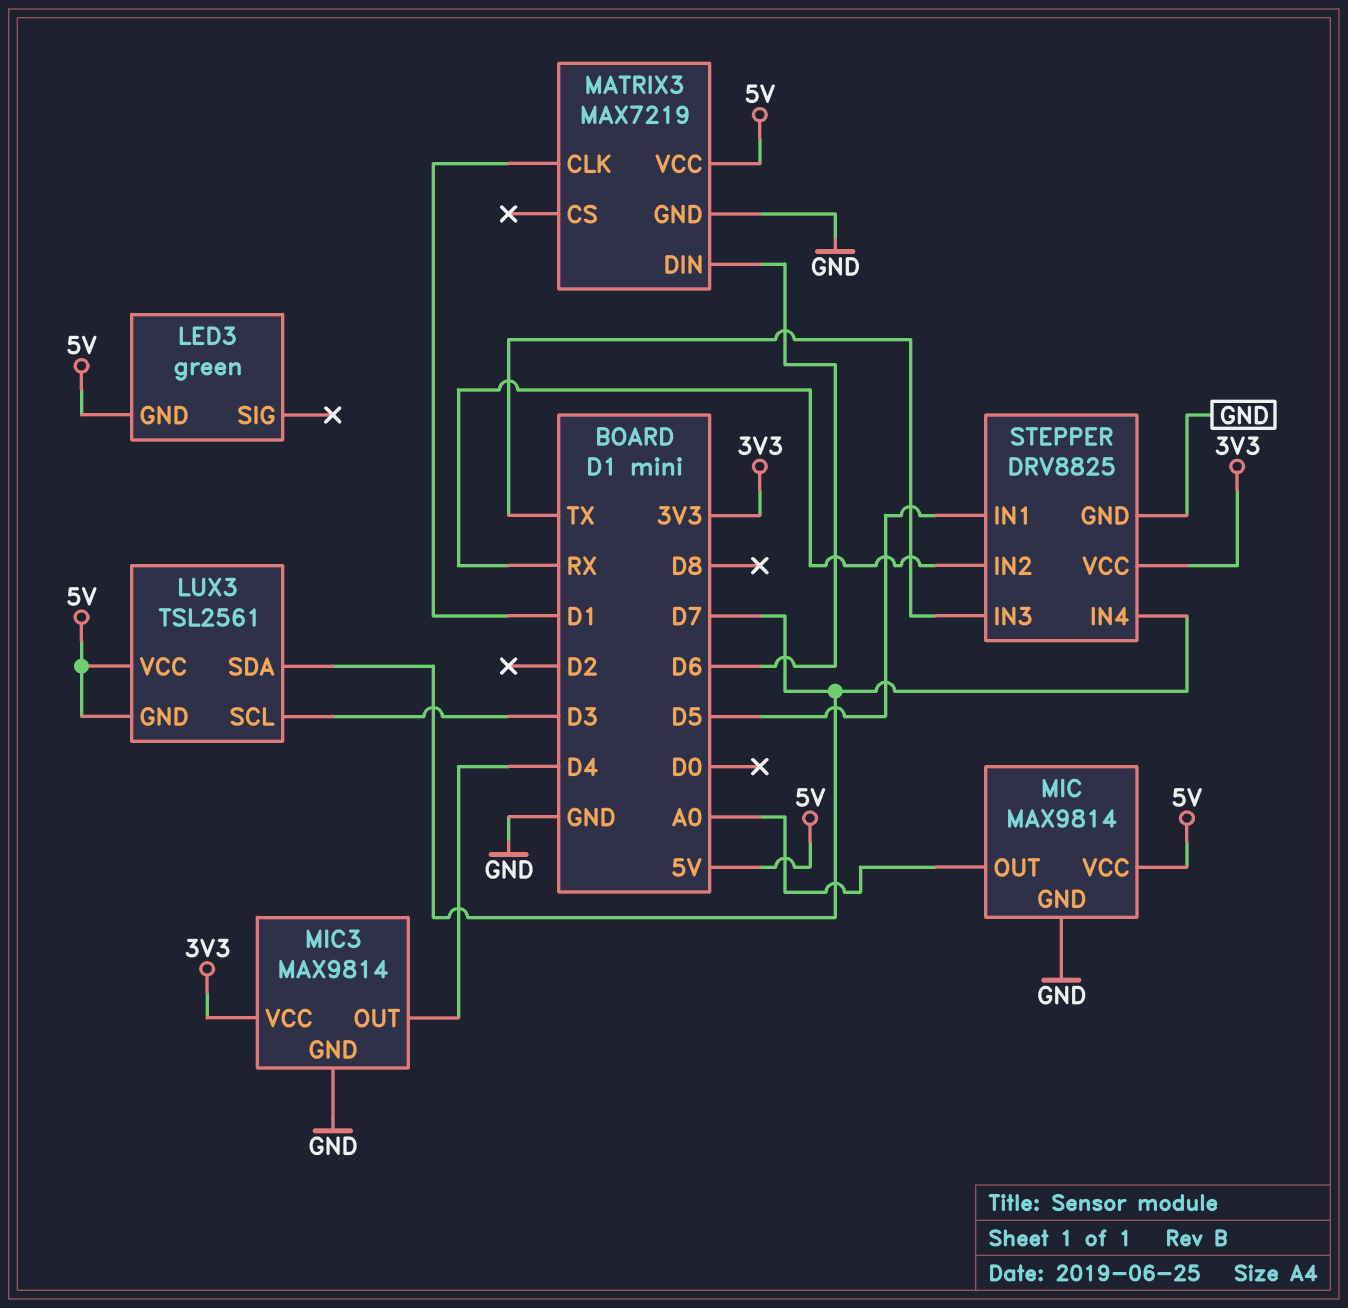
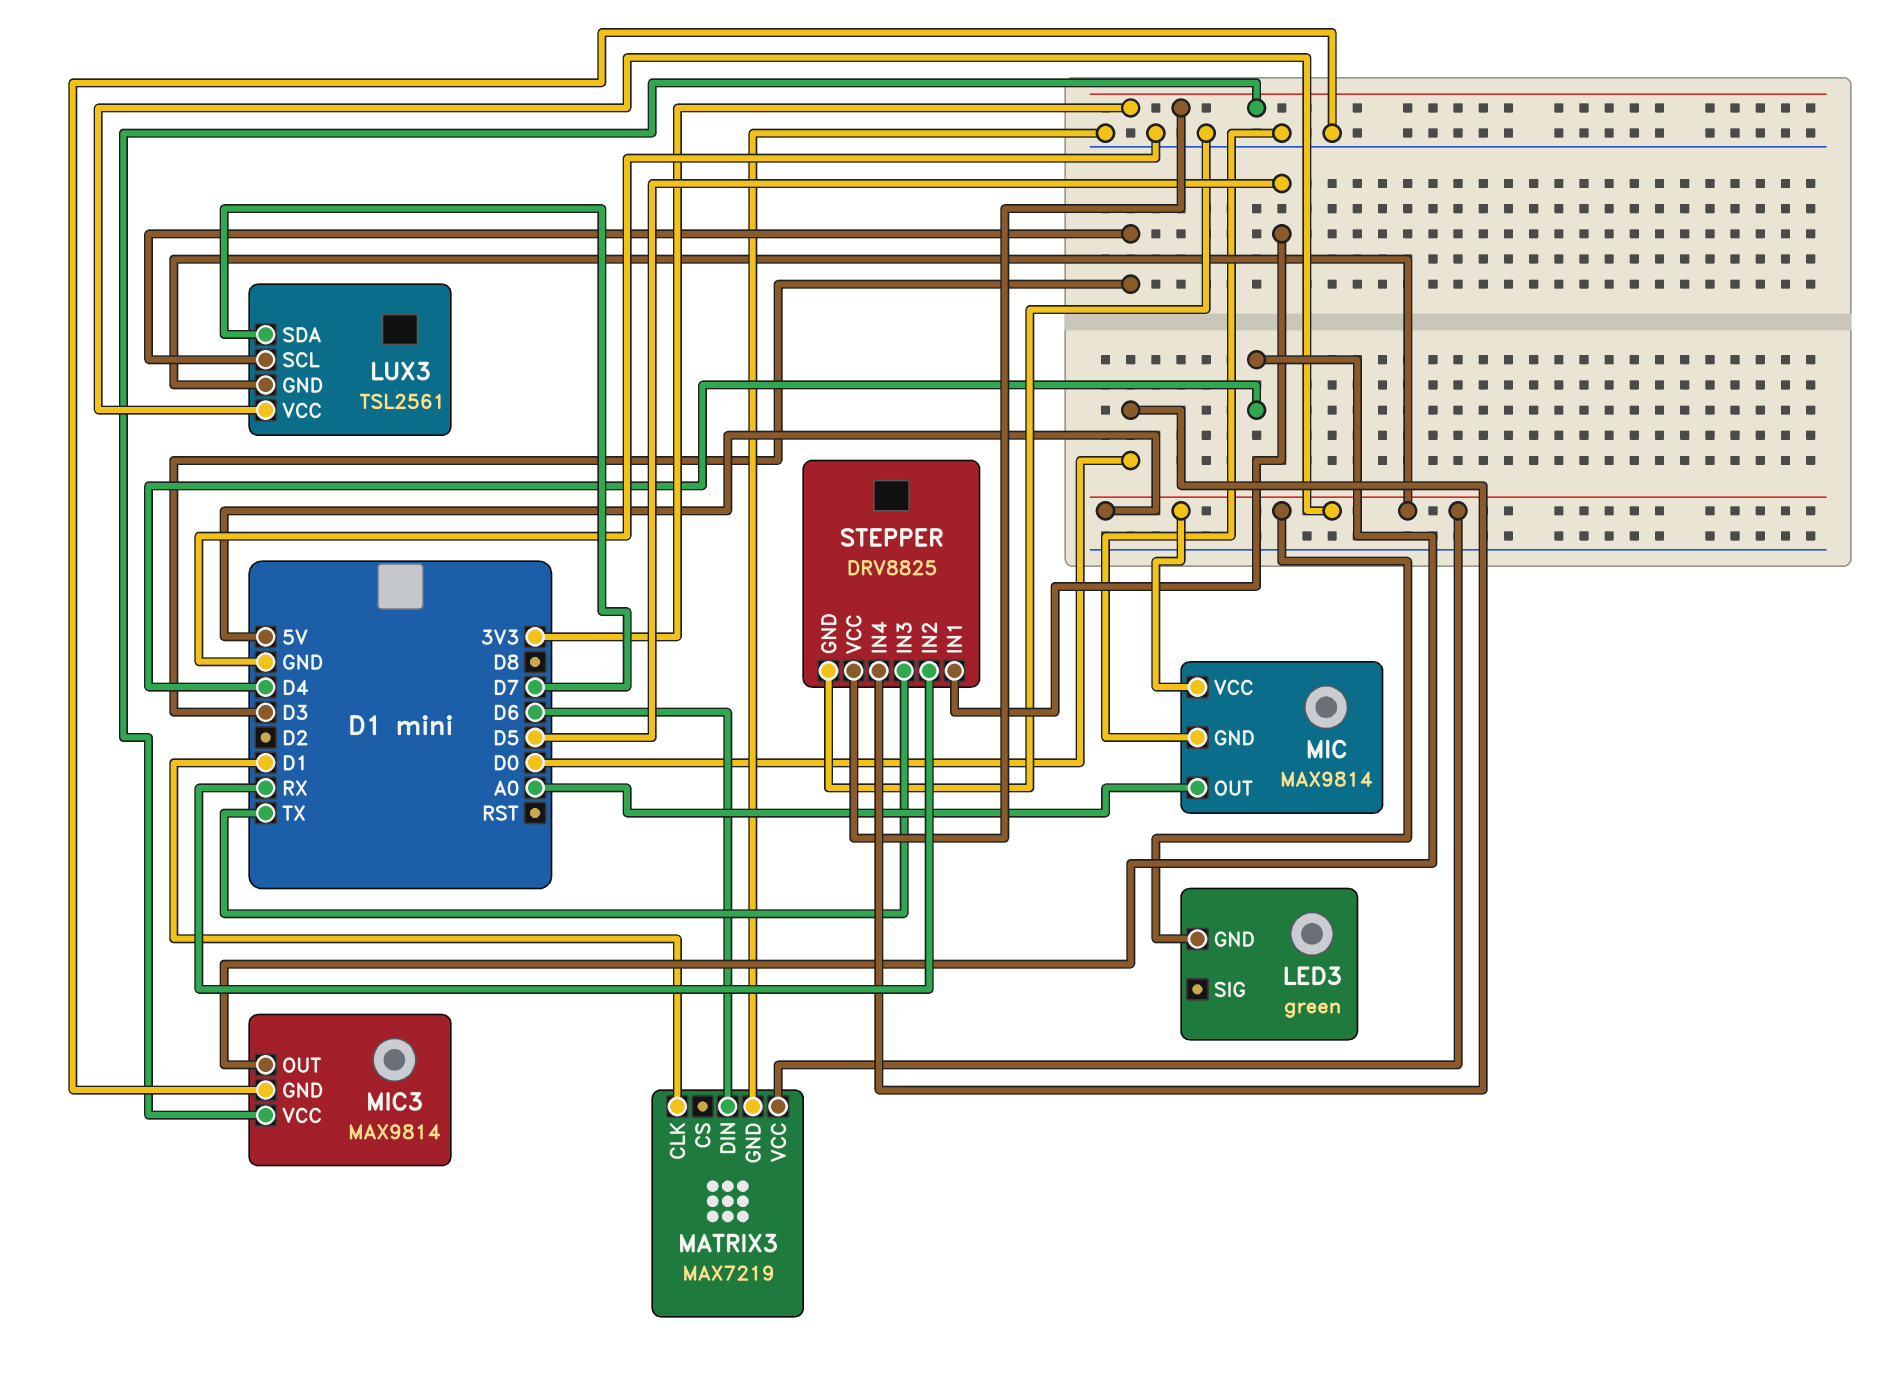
STEPPER pin IN4: D7 -> D0

